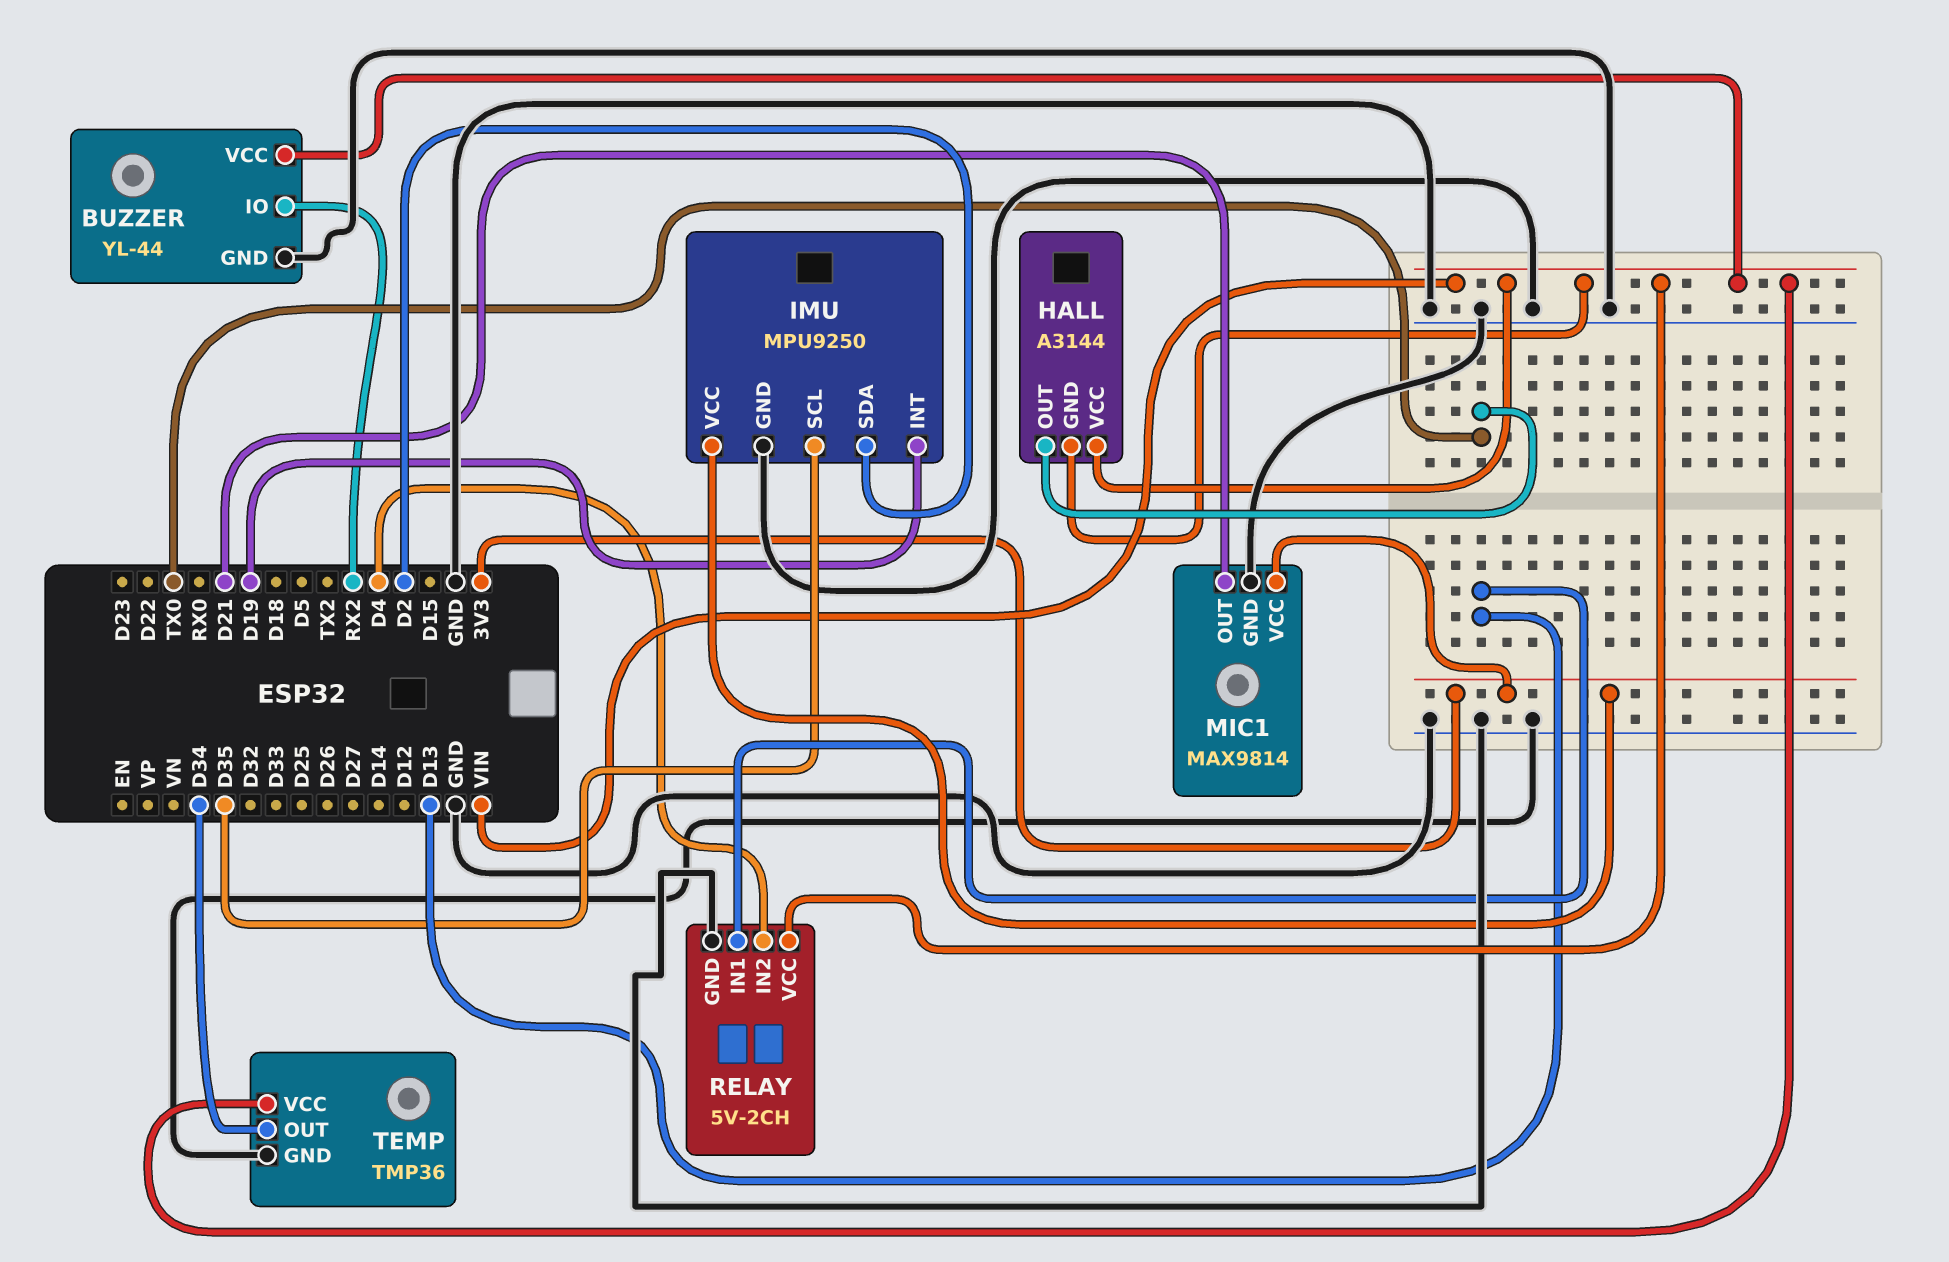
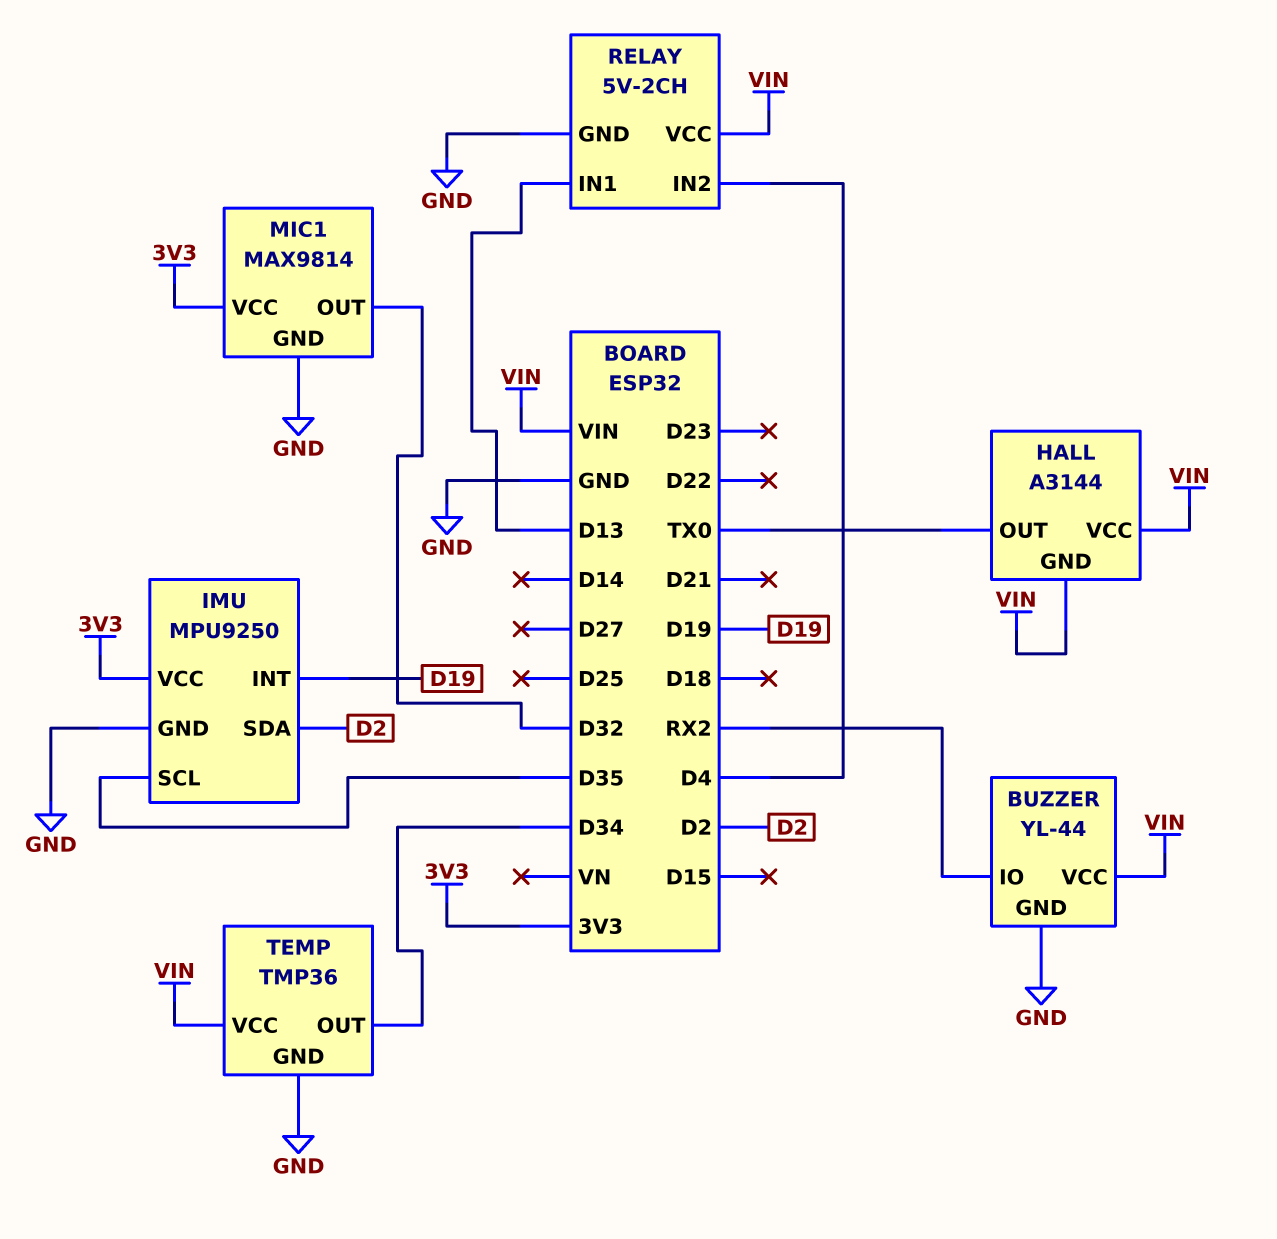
MIC1 pin OUT: D21 -> D32

